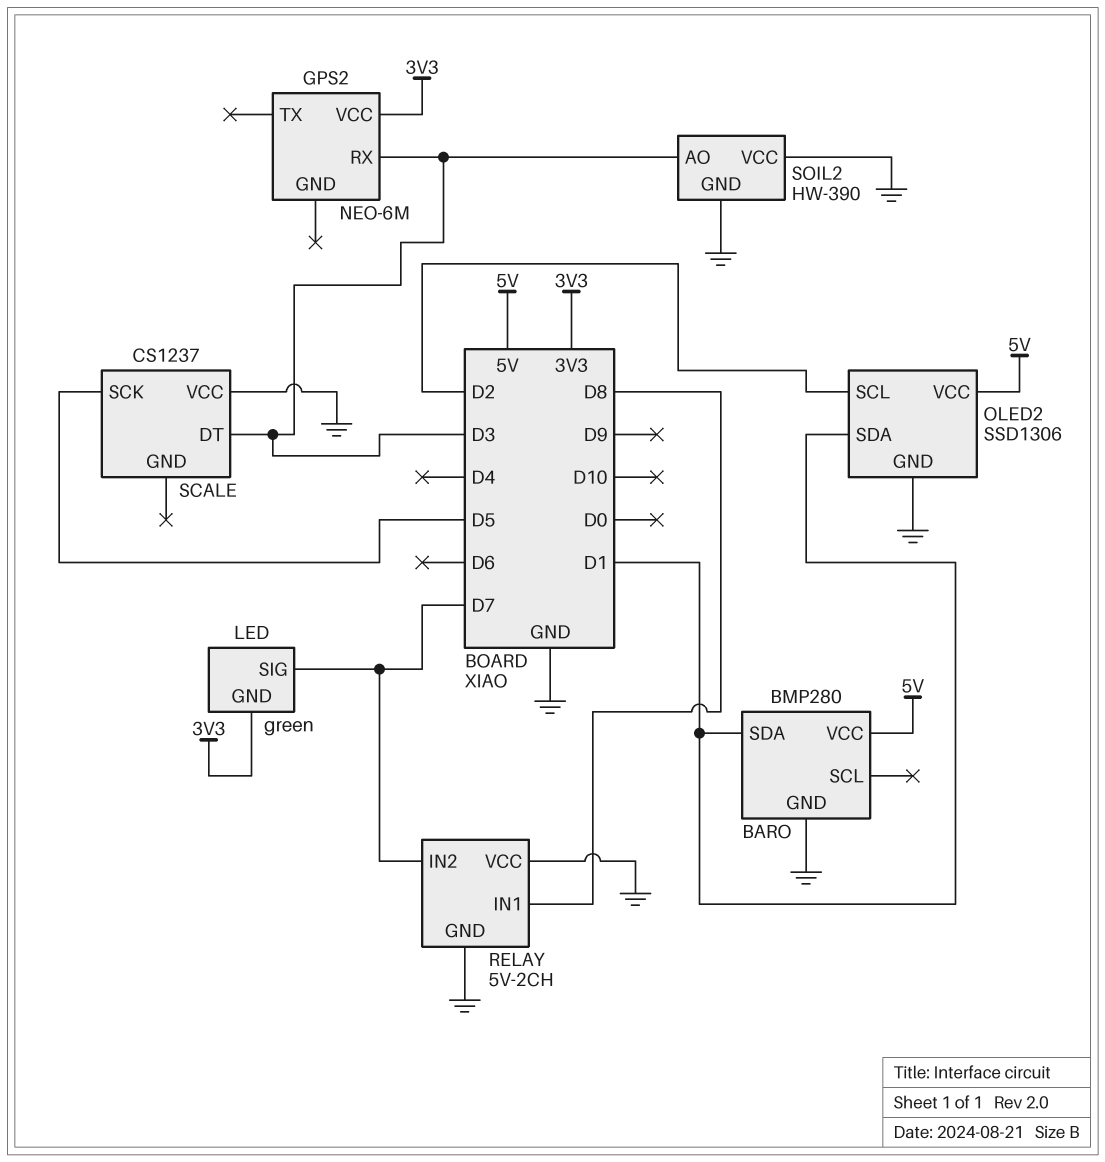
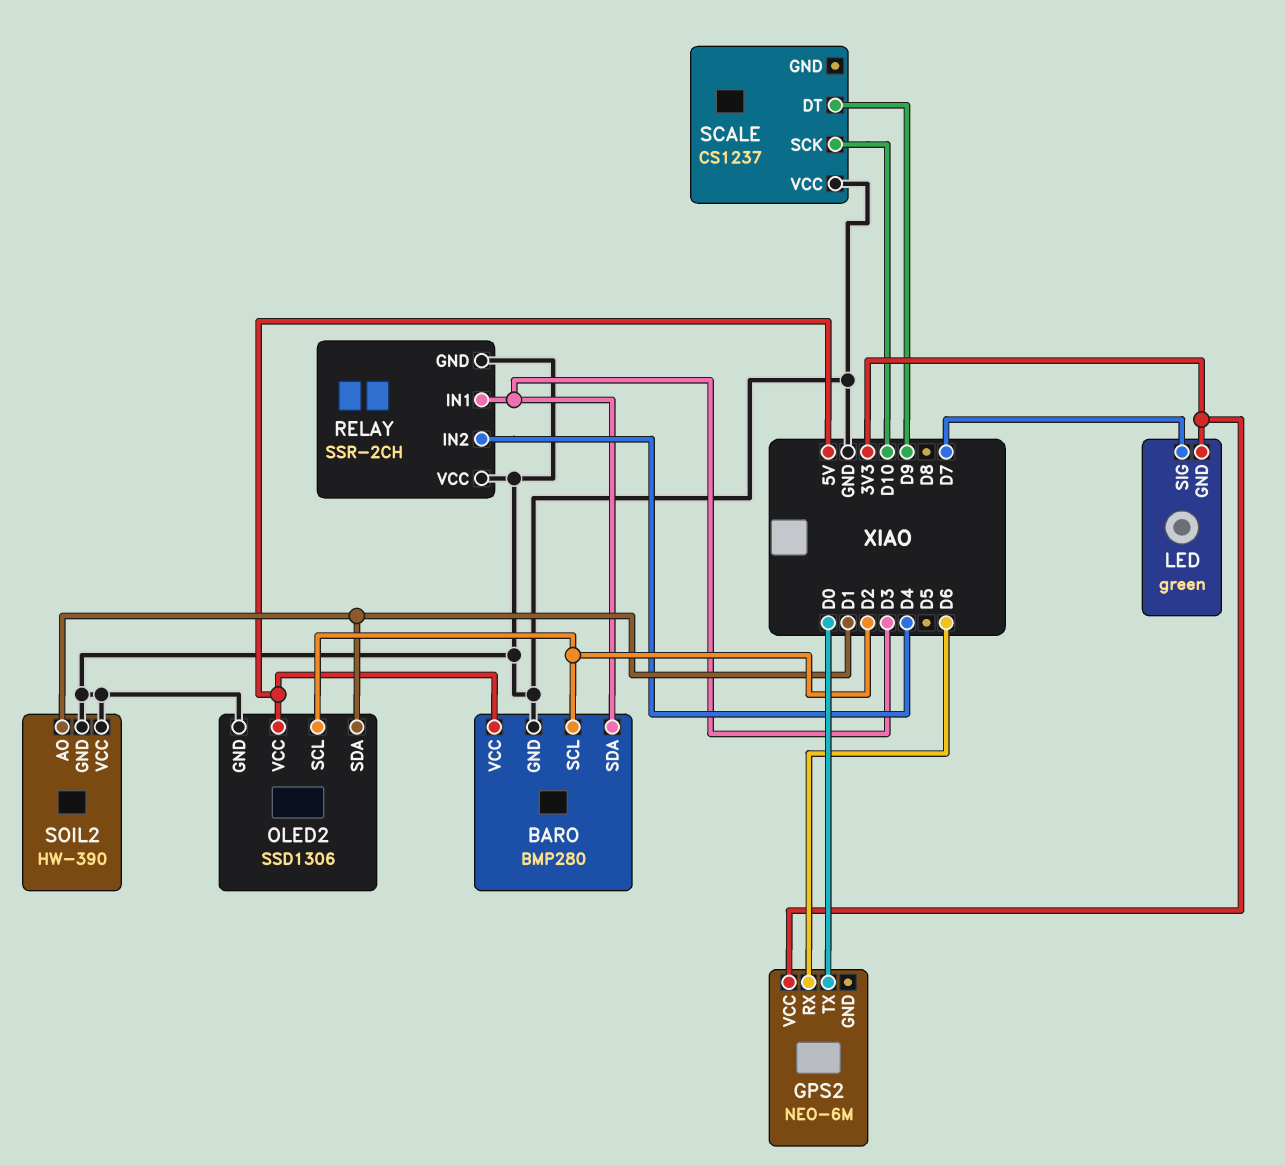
BARO pin SCL: none -> D2
BARO pin SDA: D1 -> D3
GPS2 pin RX: D3 -> D6
GPS2 pin TX: none -> D0
RELAY: 5V-2CH -> SSR-2CH
RELAY pin IN1: D8 -> D3
RELAY pin IN2: D7 -> D4
SCALE pin DT: D3 -> D9
SCALE pin SCK: D5 -> D10
SOIL2 pin AO: D3 -> D1

